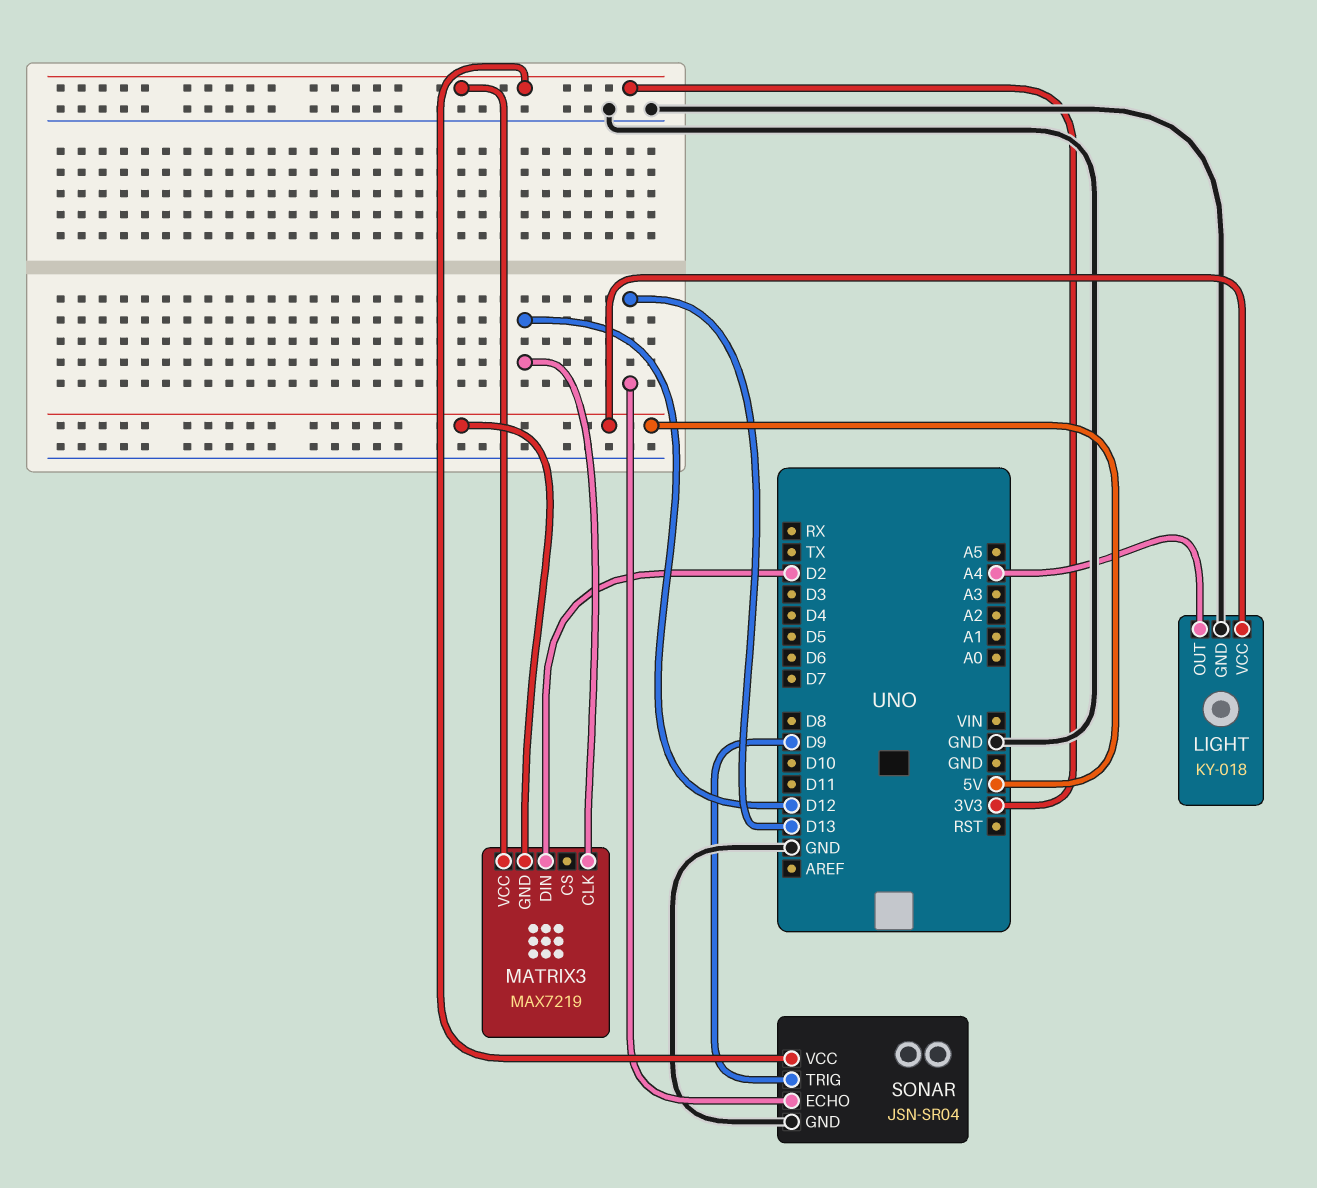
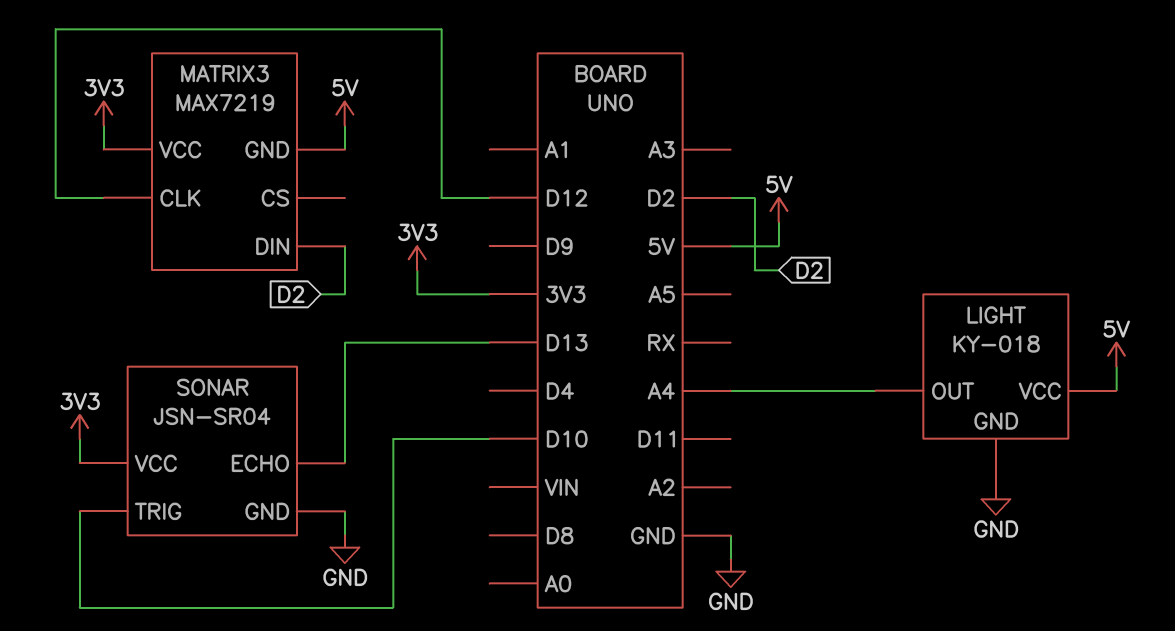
SONAR pin TRIG: D9 -> D10

